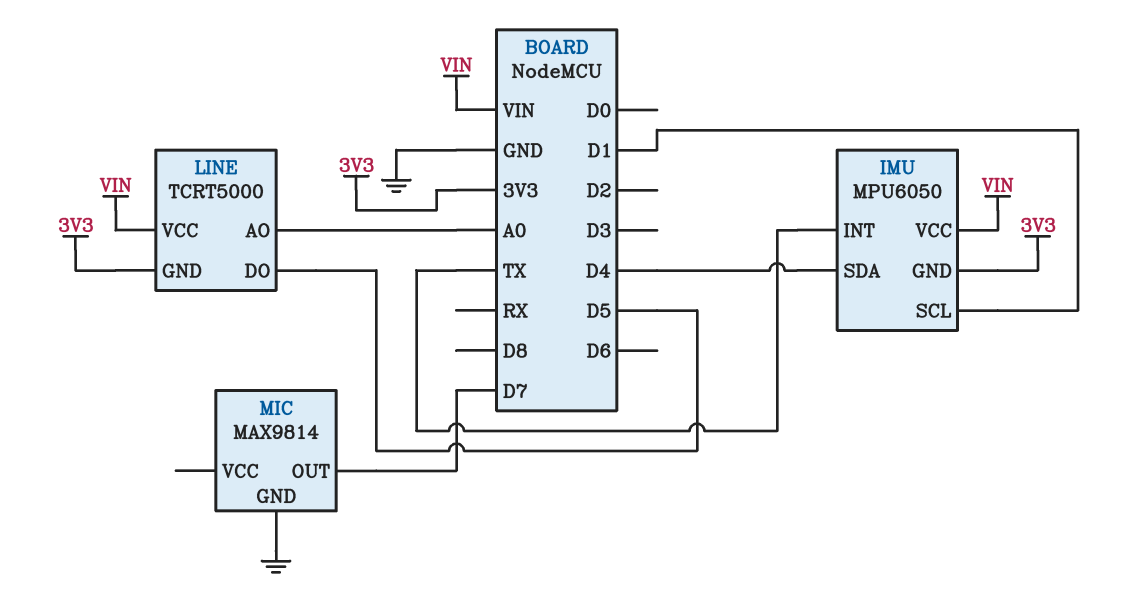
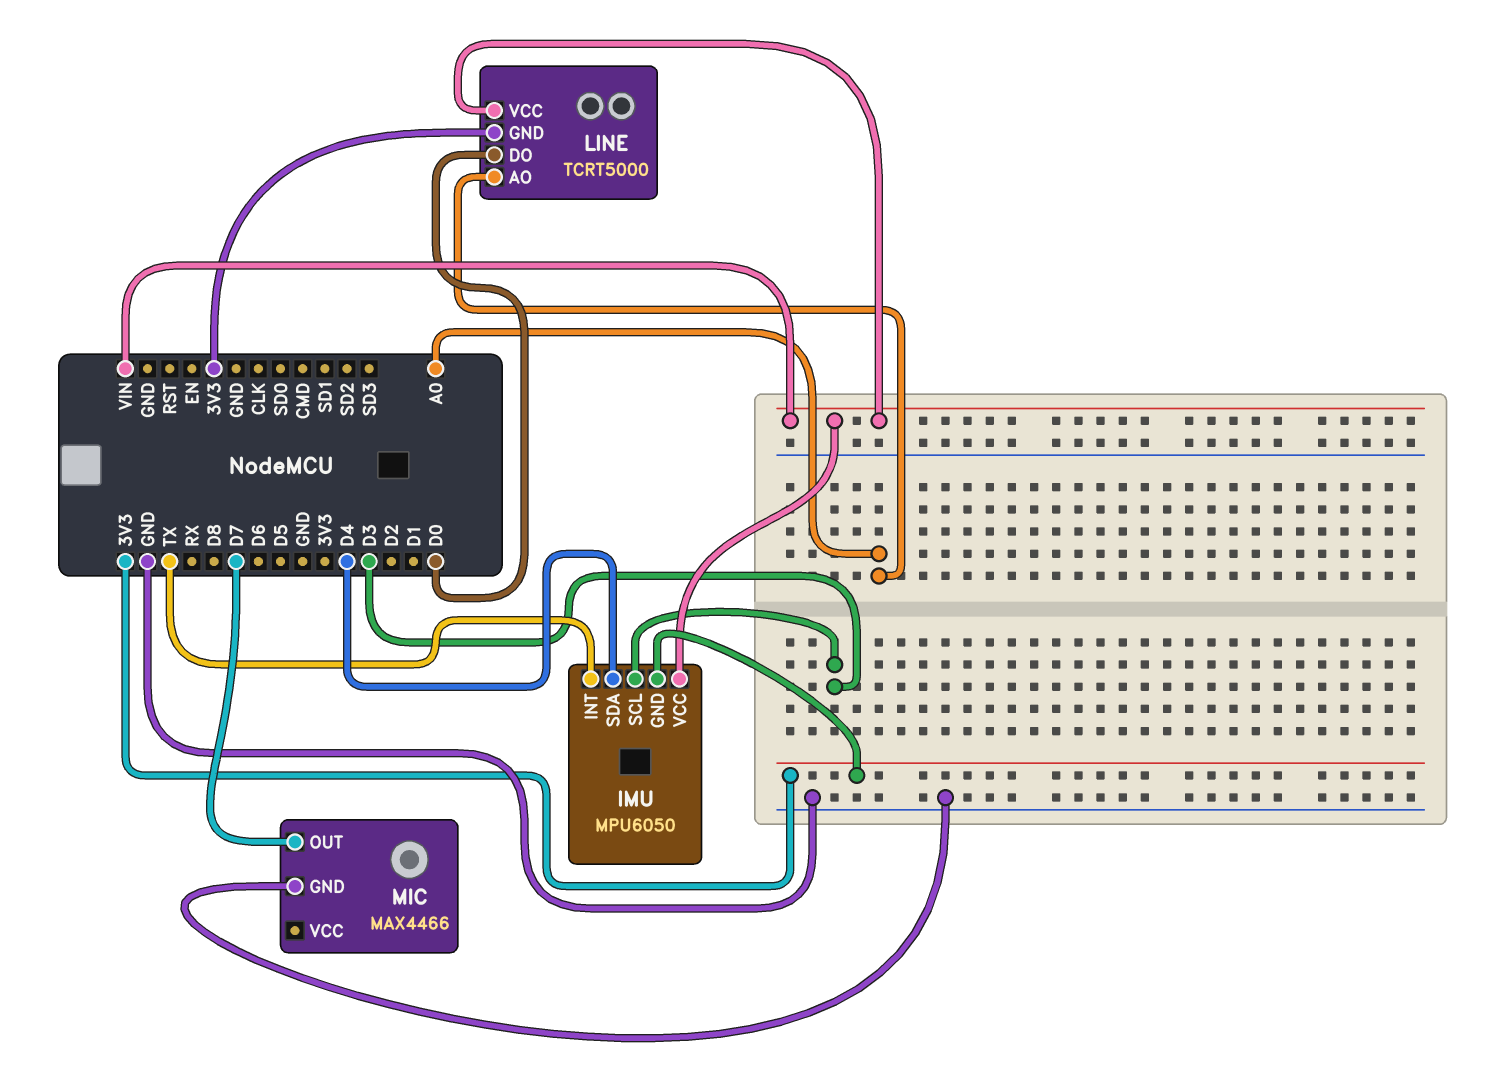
IMU pin SCL: D1 -> D3
LINE pin DO: D5 -> D0
MIC: MAX9814 -> MAX4466

